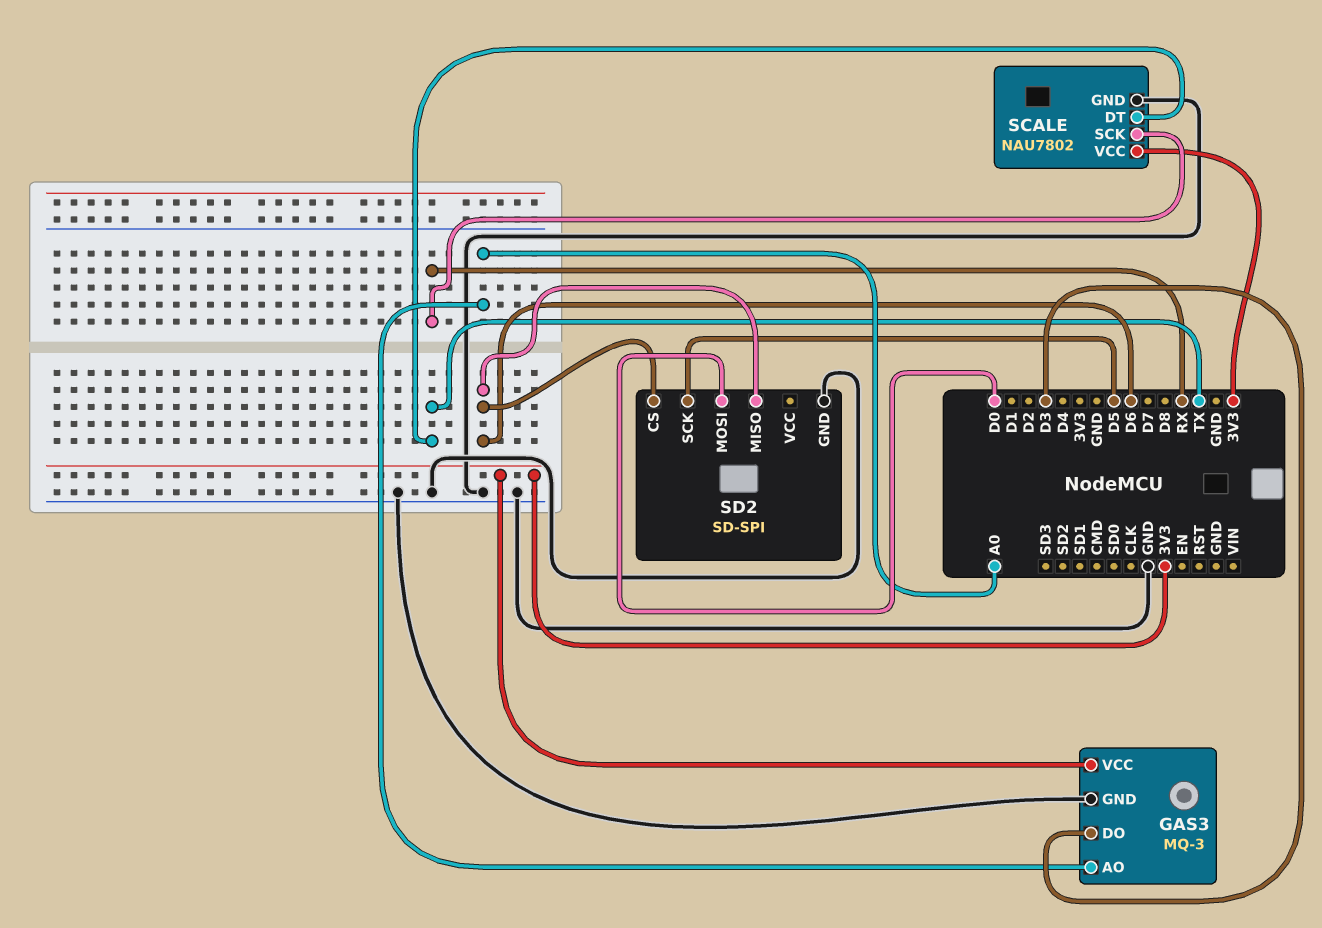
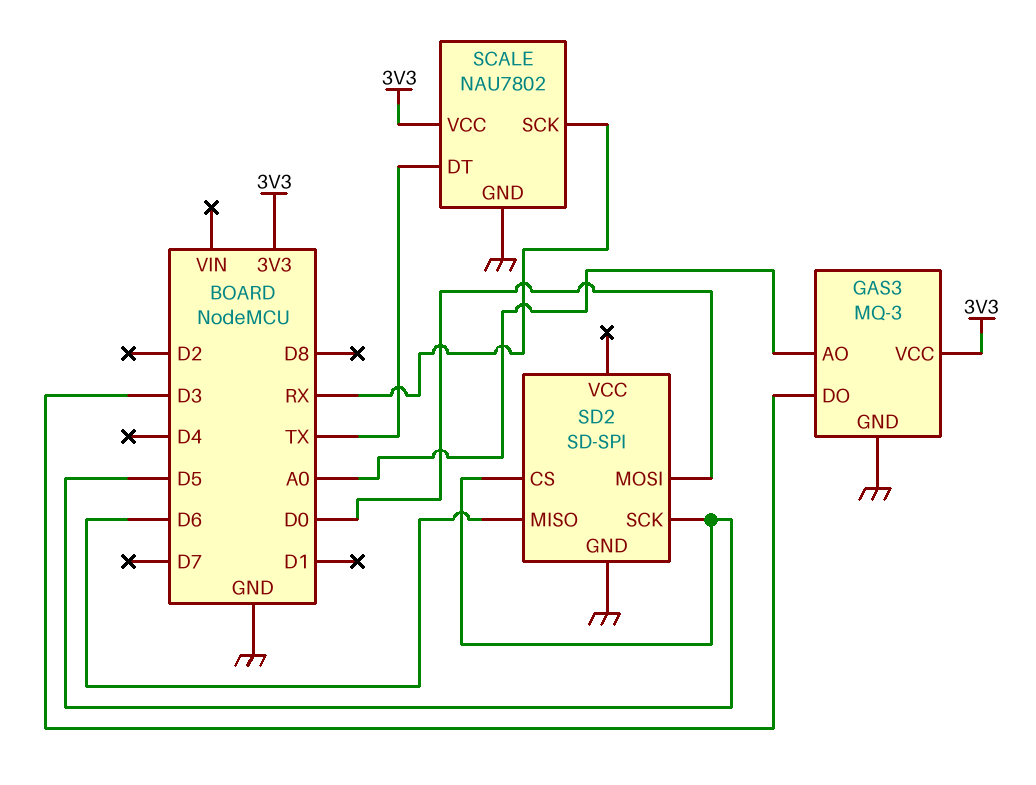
SD2 pin CS: D6 -> D5

